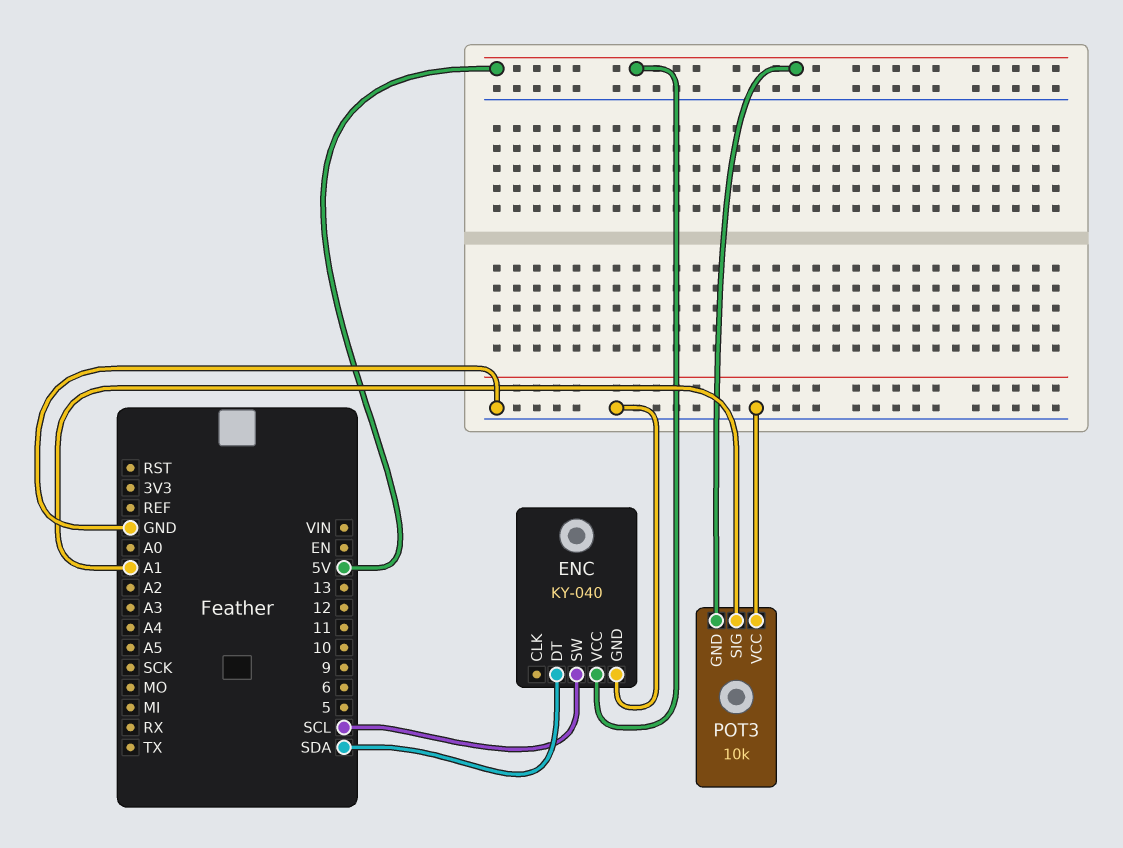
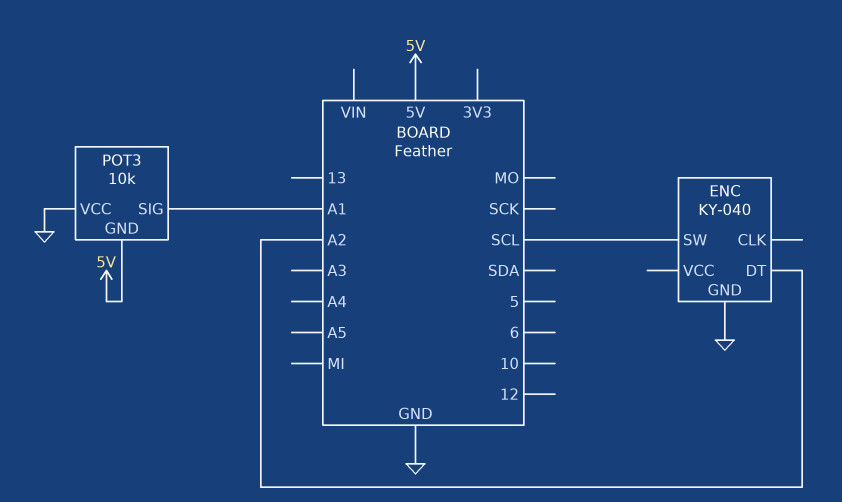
ENC pin DT: SDA -> A2
ENC pin VCC: 5V -> none

